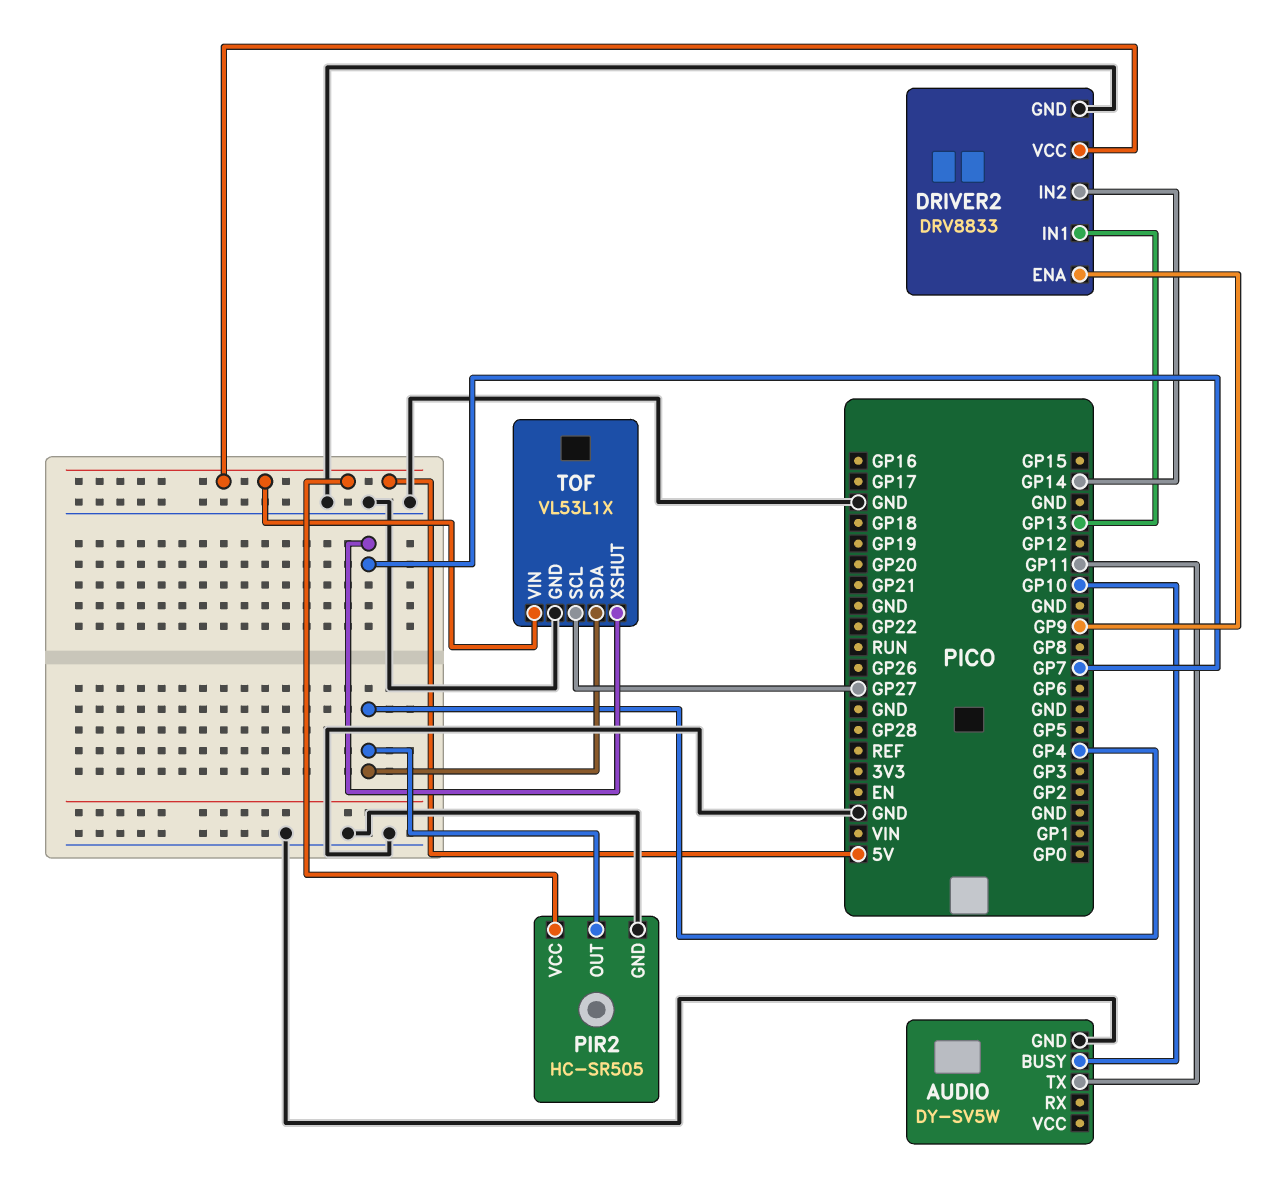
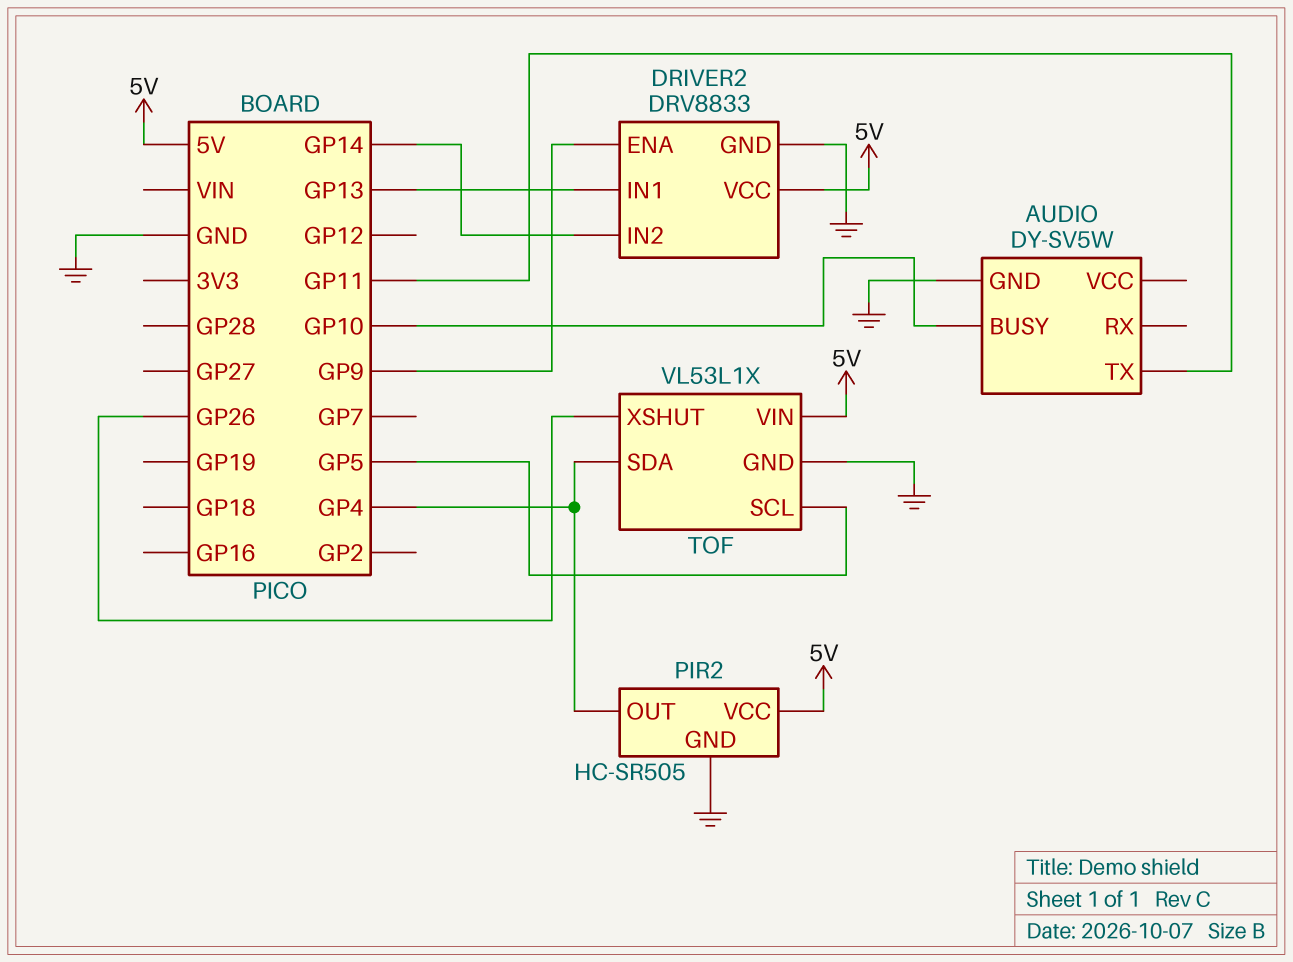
TOF pin SCL: GP27 -> GP5
TOF pin XSHUT: GP7 -> GP26

